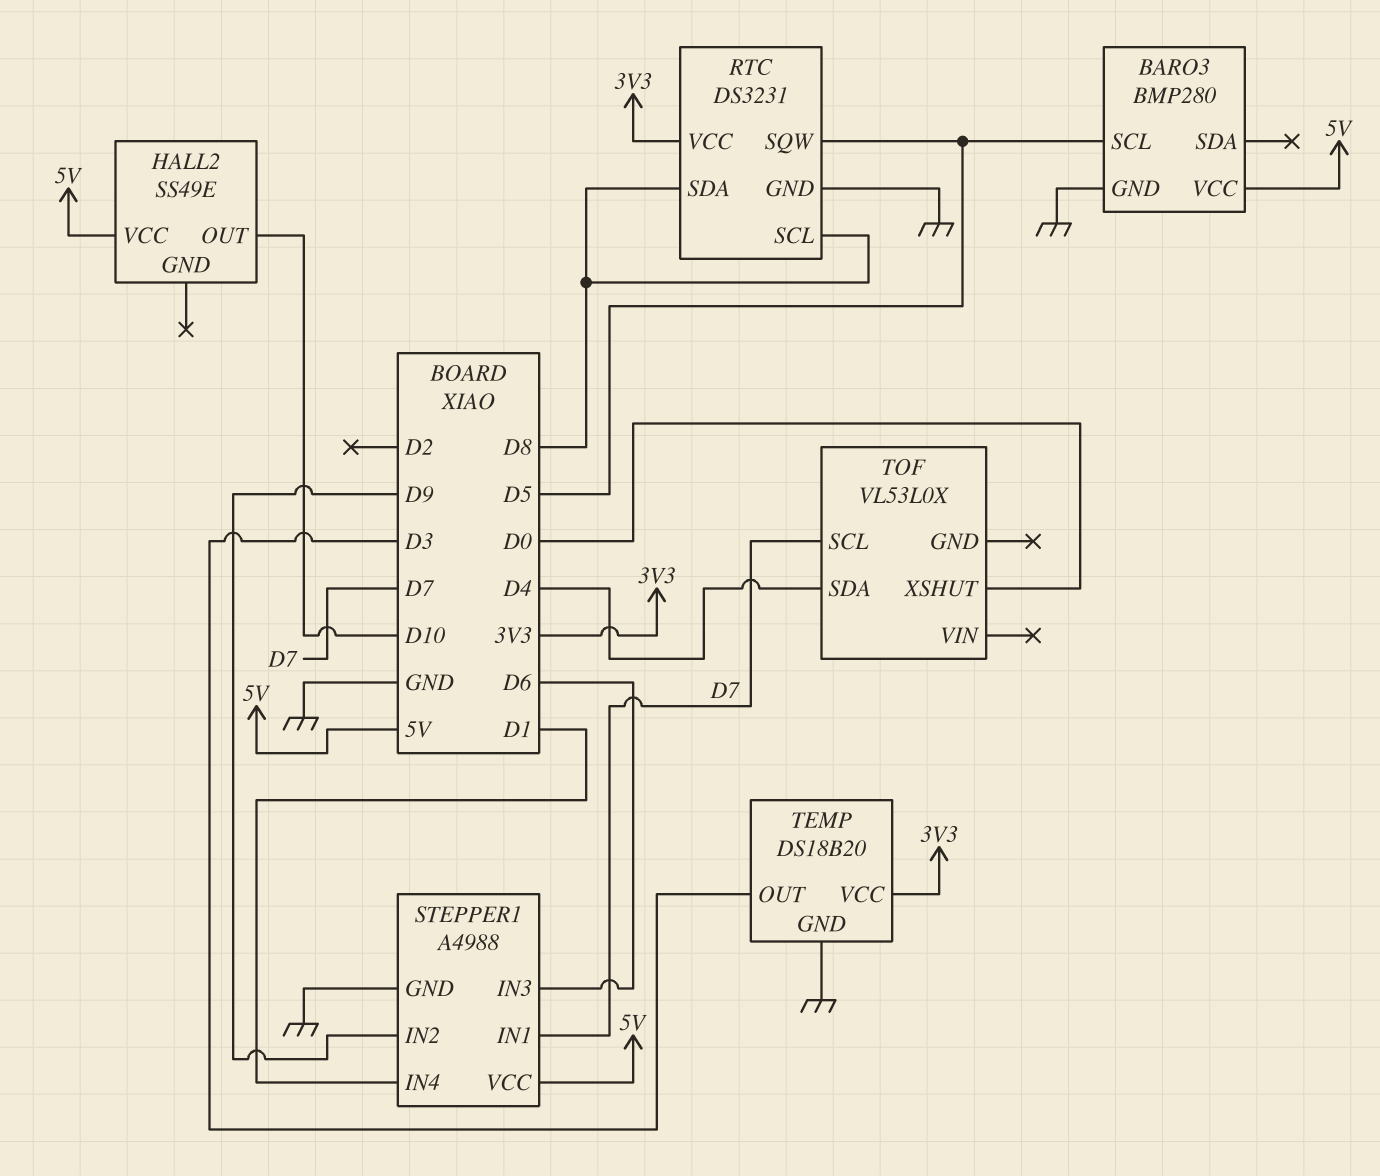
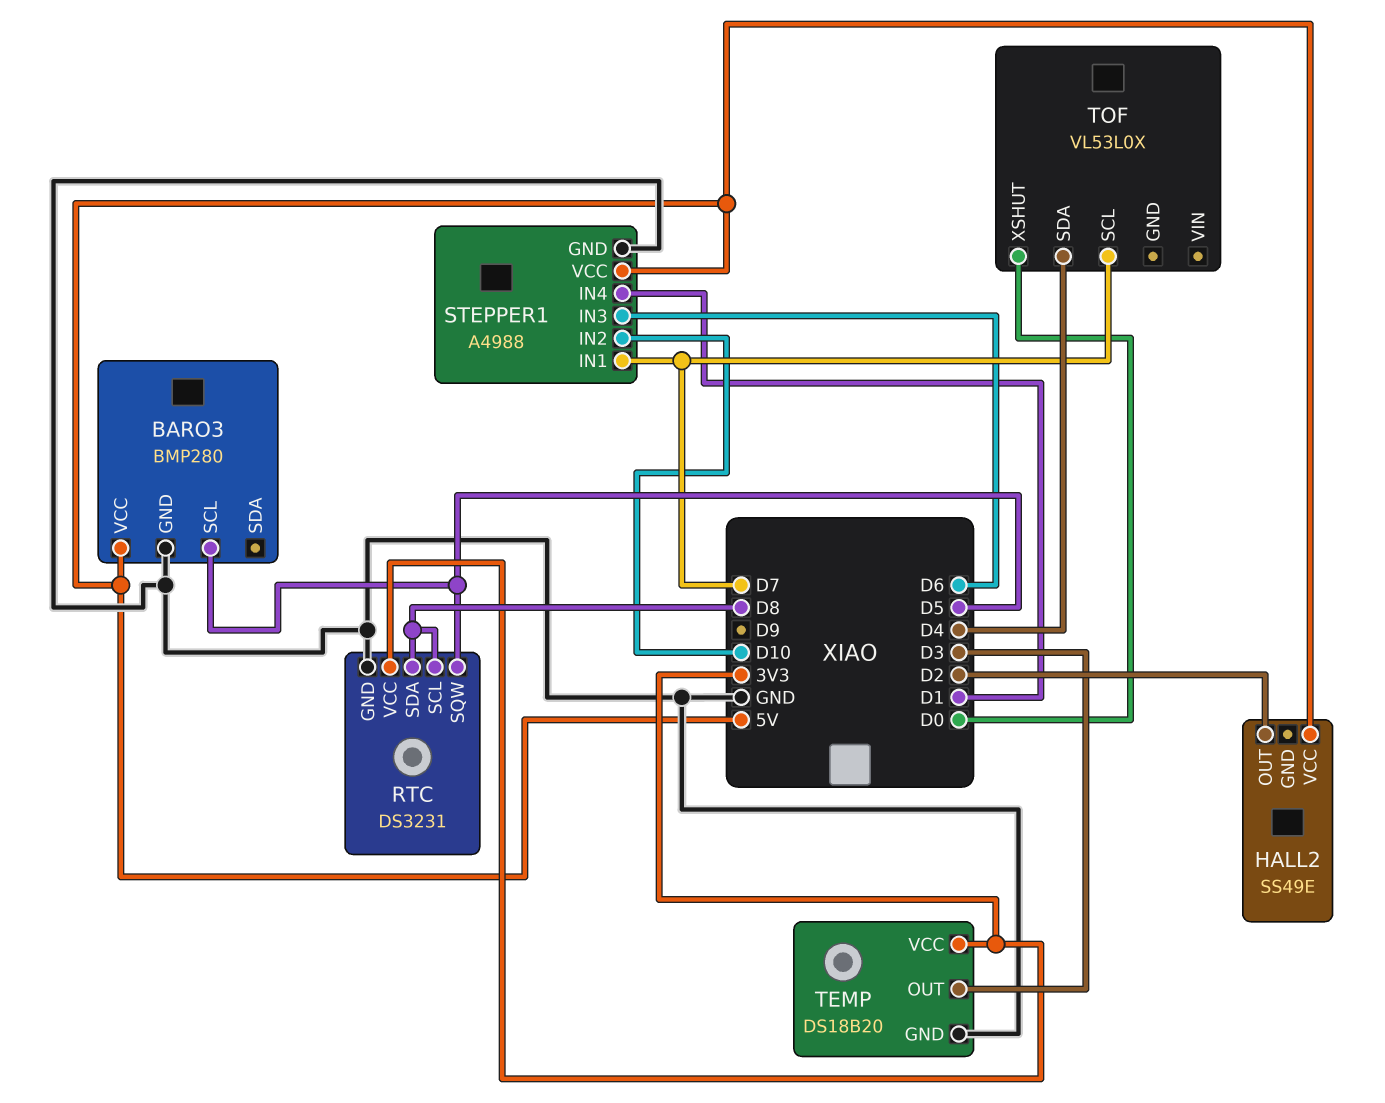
HALL2 pin OUT: D10 -> D2
STEPPER1 pin IN2: D9 -> D10

